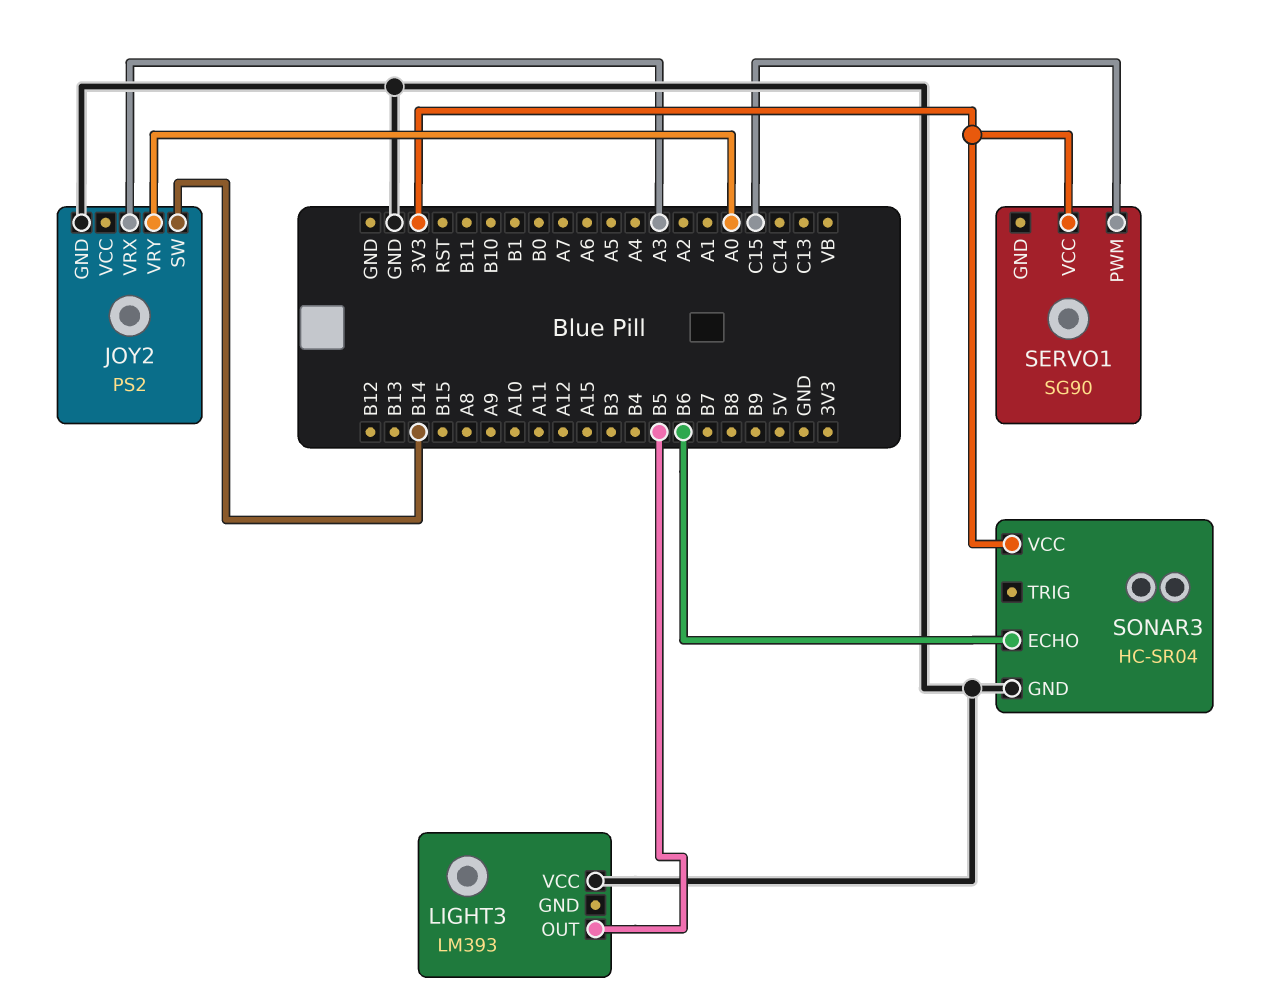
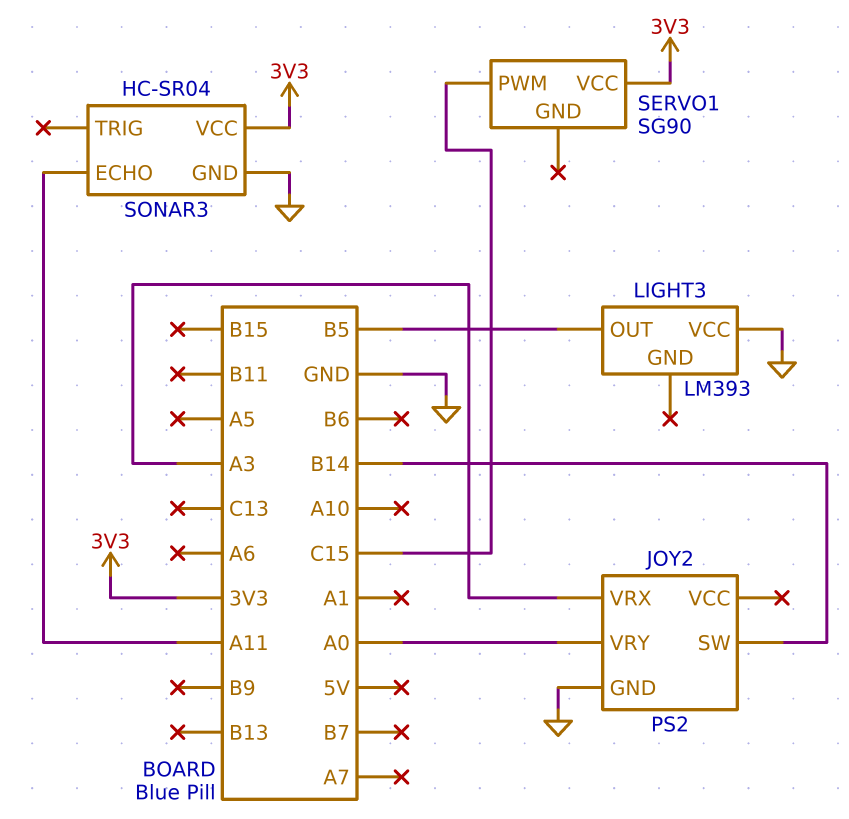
SONAR3 pin ECHO: B6 -> A11

